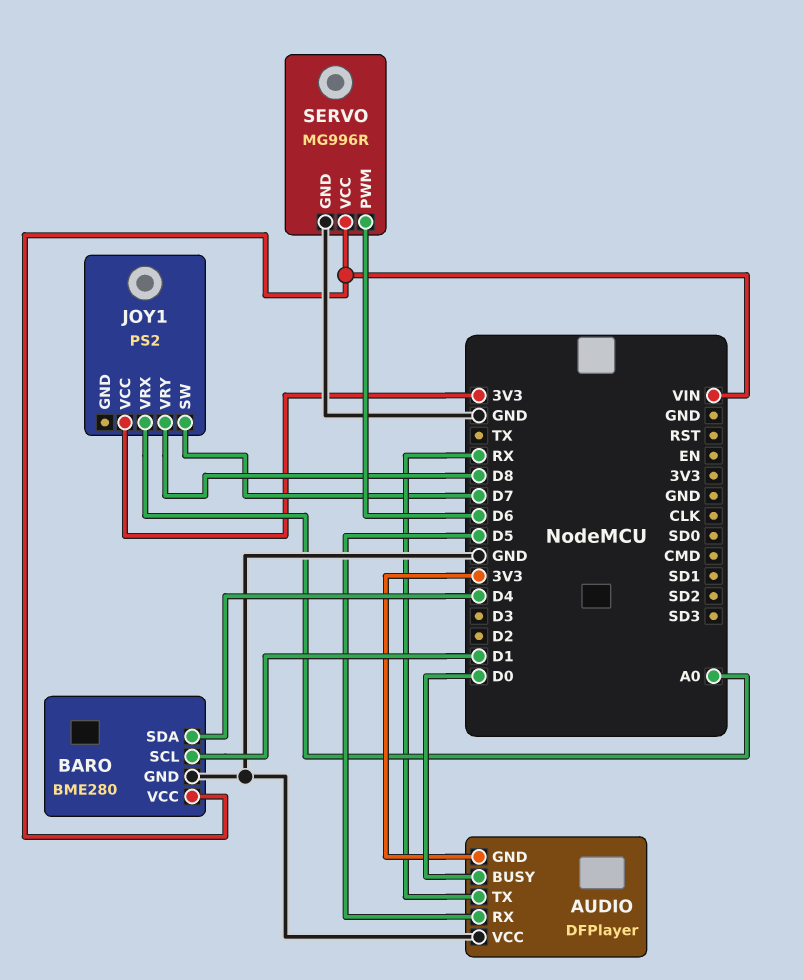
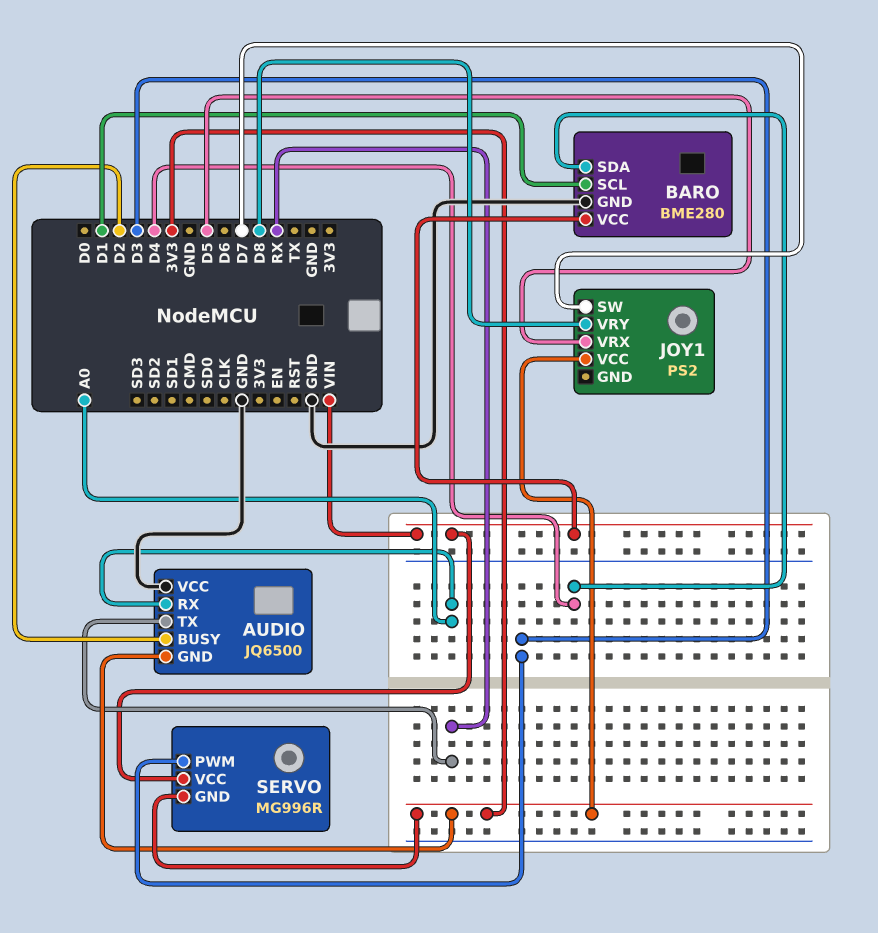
AUDIO: DFPlayer -> JQ6500
AUDIO pin BUSY: D0 -> D2
AUDIO pin RX: D5 -> A0
JOY1 pin VRX: A0 -> D5
SERVO pin GND: GND -> 3V3
SERVO pin PWM: D6 -> D3

